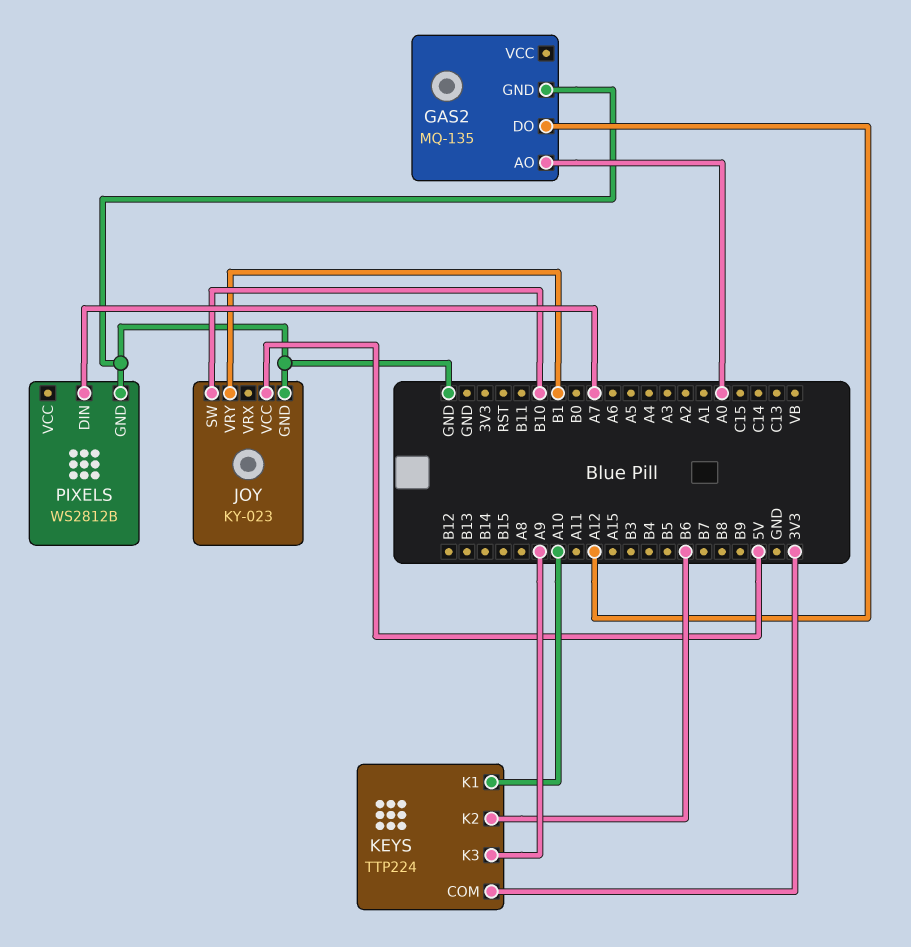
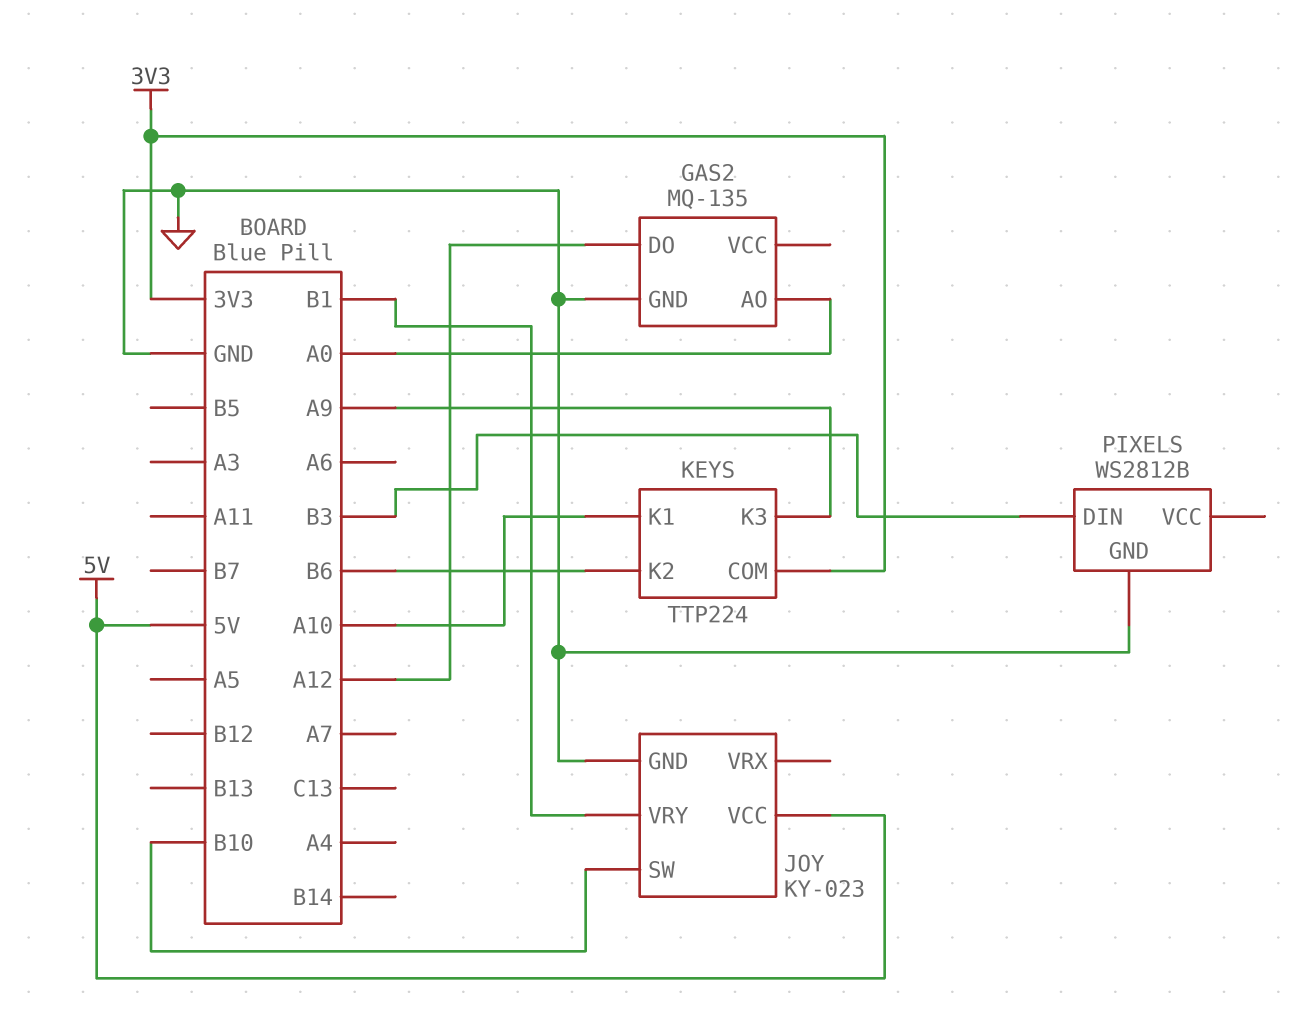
PIXELS pin DIN: A7 -> B3

